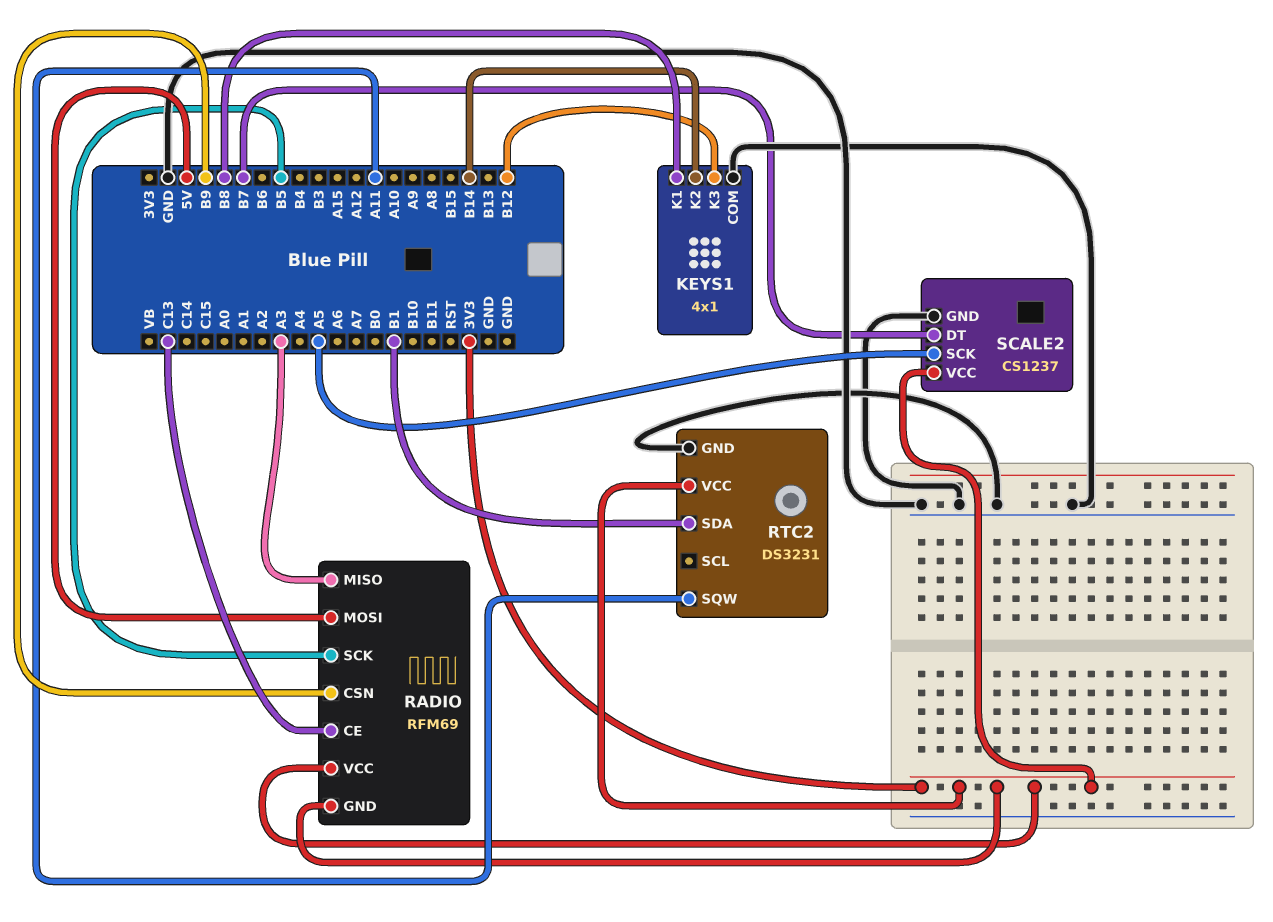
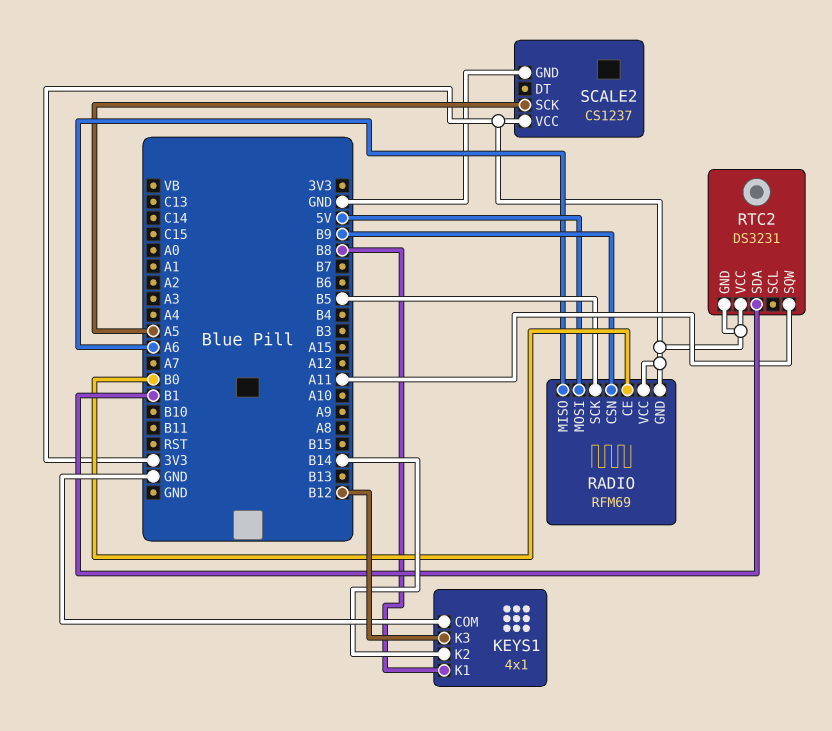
RADIO pin CE: C13 -> B0
RADIO pin MISO: A3 -> A6
RTC2 pin GND: GND -> 3V3
SCALE2 pin DT: B7 -> none

